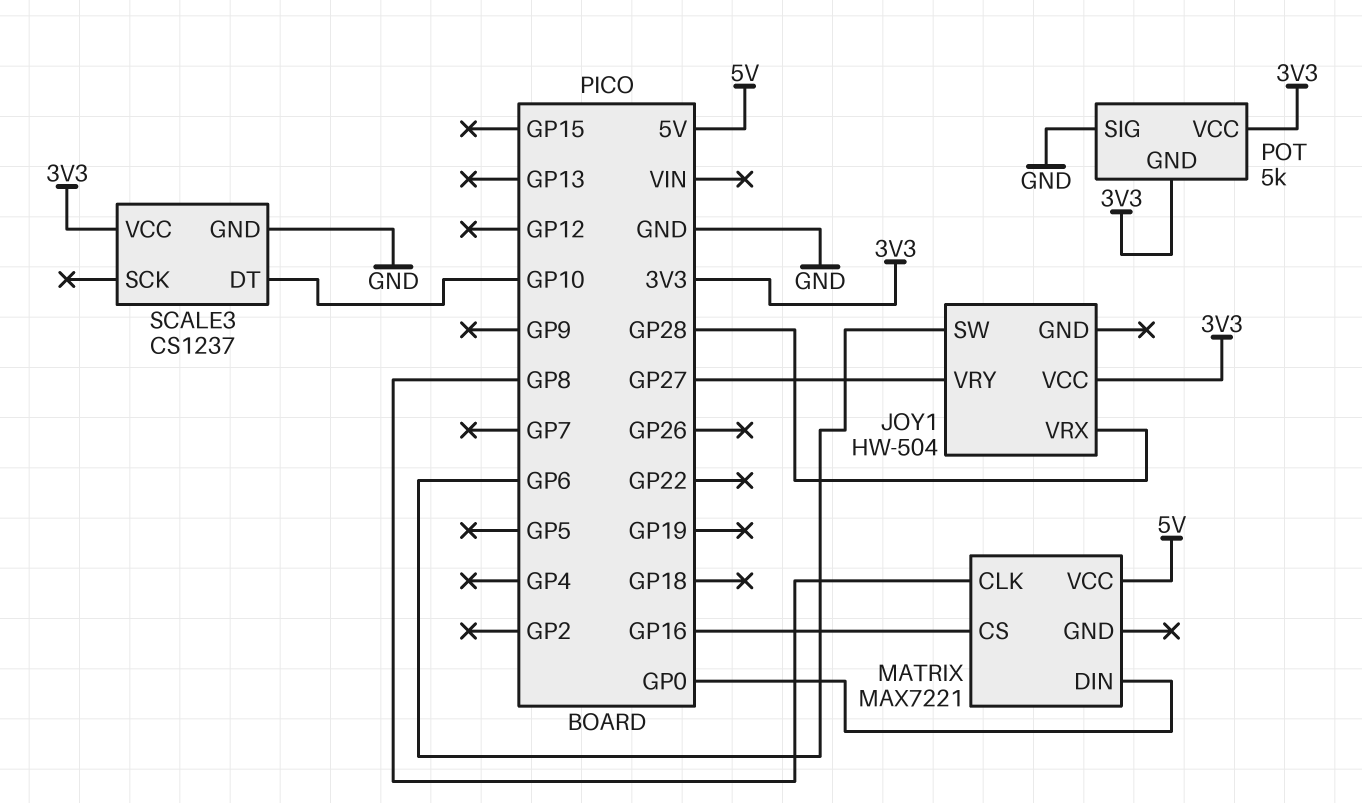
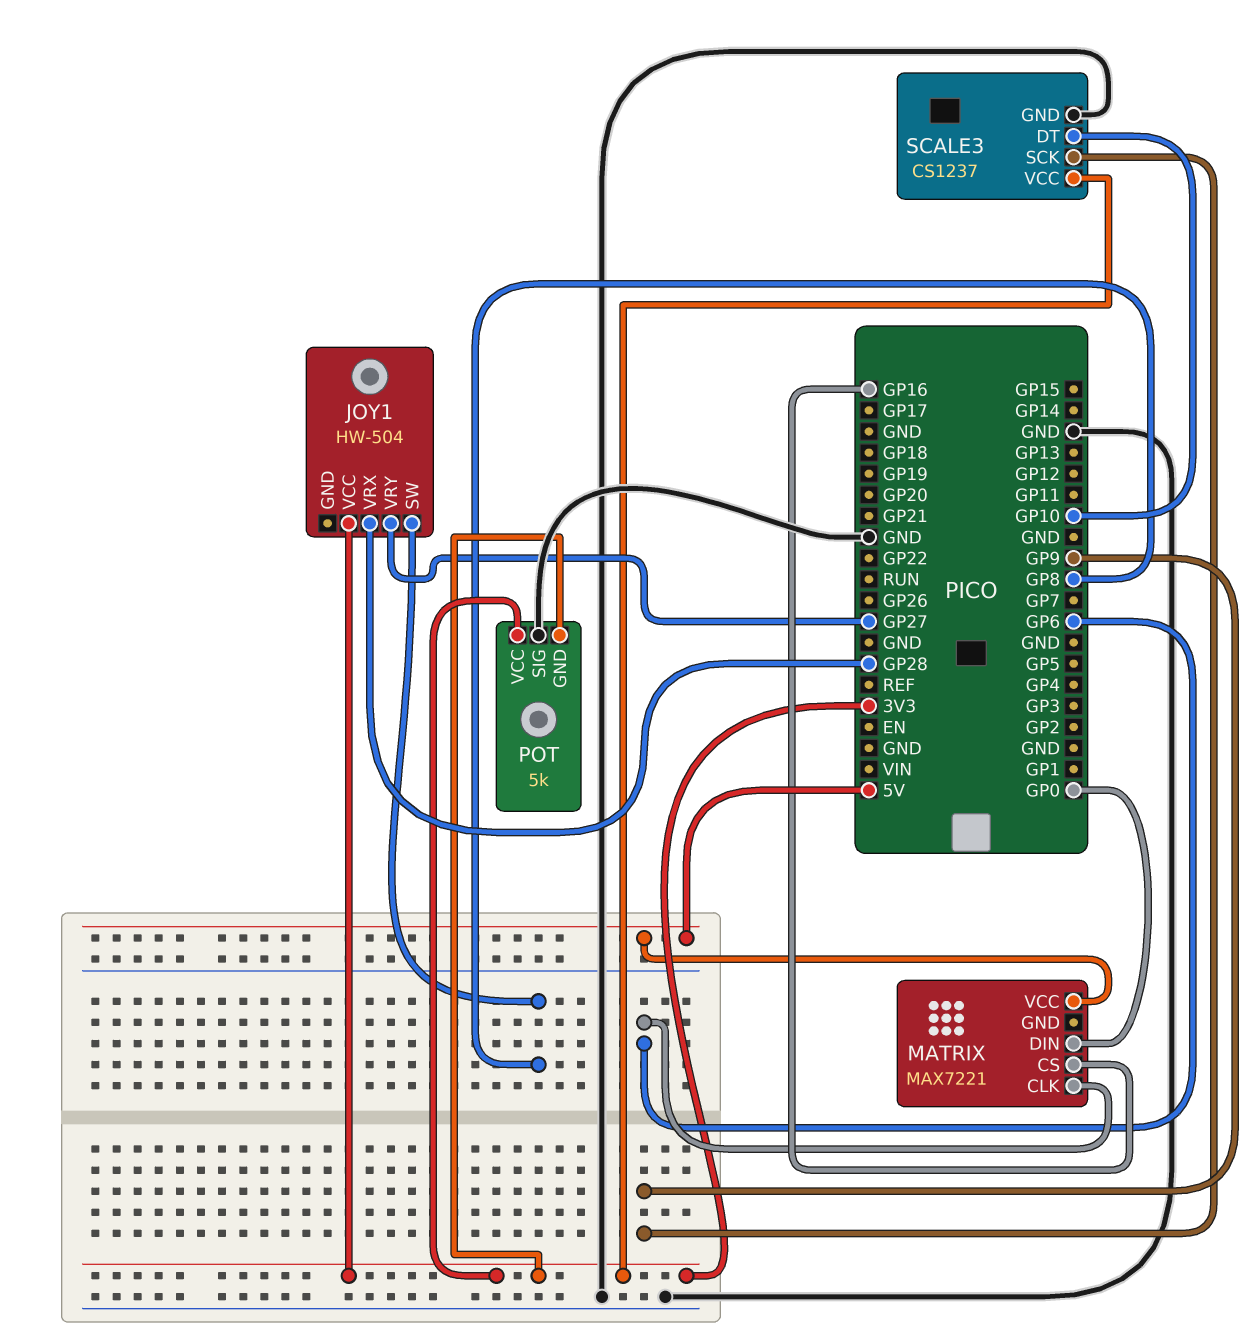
JOY1 pin SW: GP6 -> GP8
MATRIX pin CLK: GP8 -> GP6
SCALE3 pin SCK: none -> GP9

